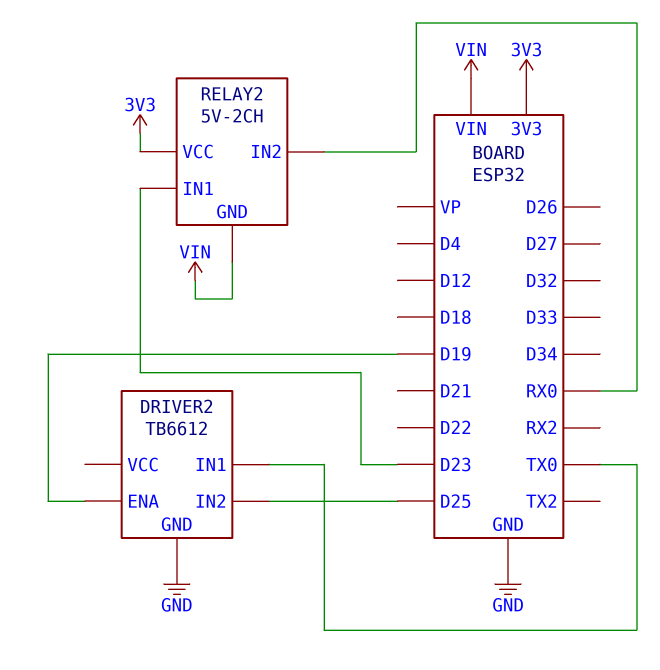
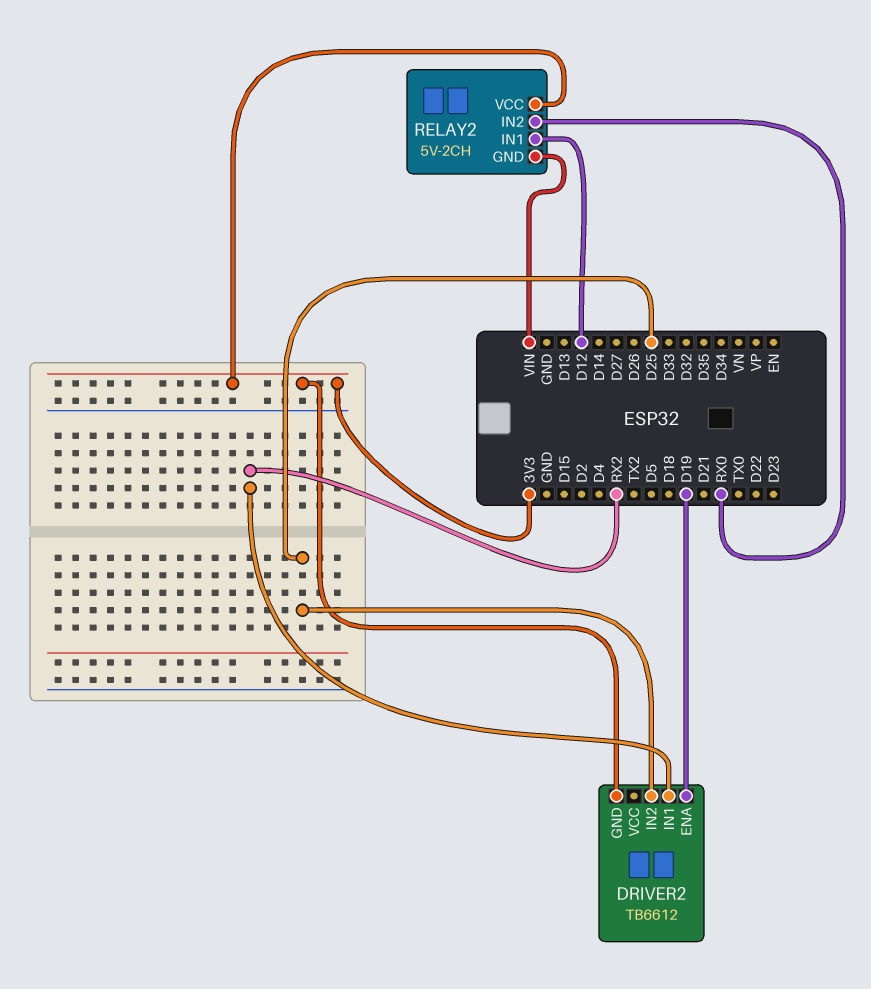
DRIVER2 pin GND: GND -> 3V3
DRIVER2 pin IN1: TX0 -> RX2
RELAY2 pin IN1: D23 -> D12

